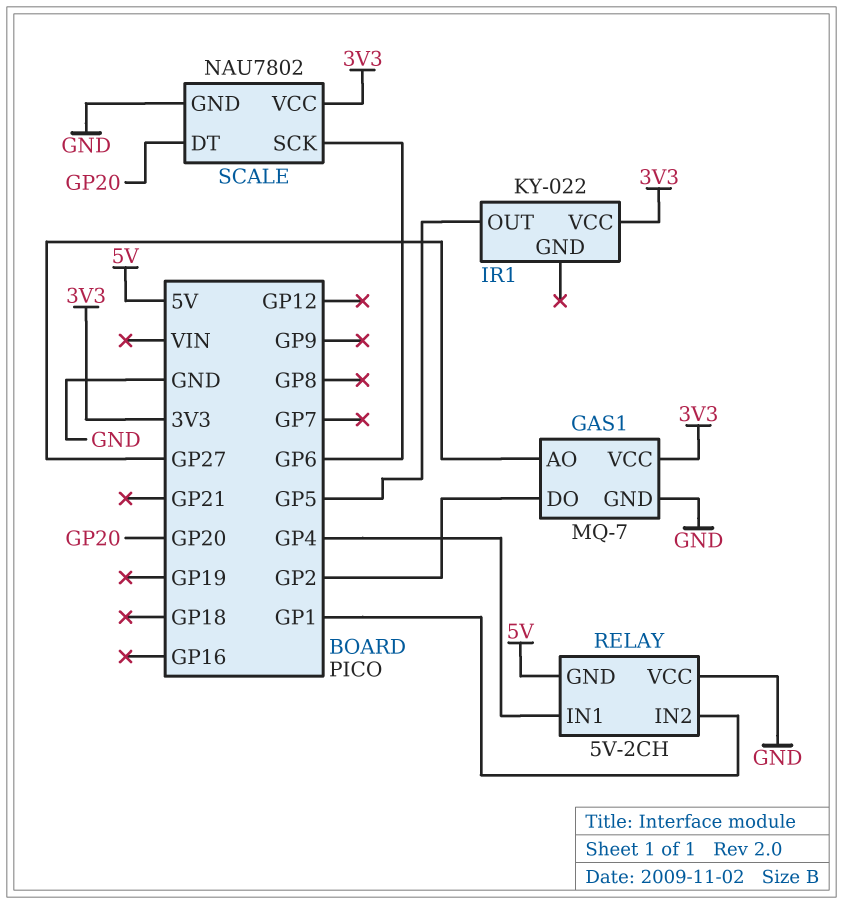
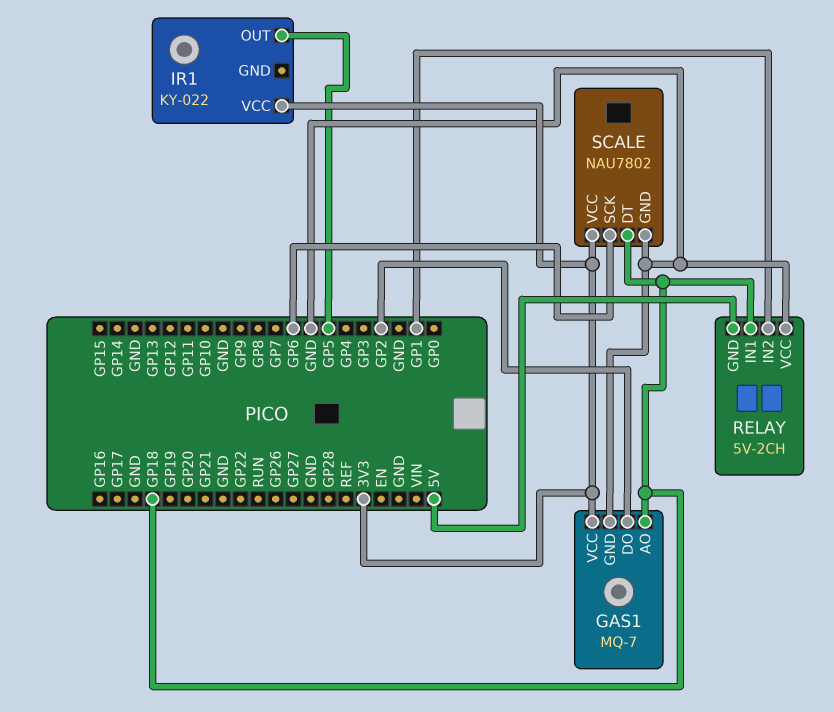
GAS1 pin AO: GP27 -> GP18
RELAY pin IN1: GP4 -> GP18
SCALE pin DT: GP20 -> GP18

